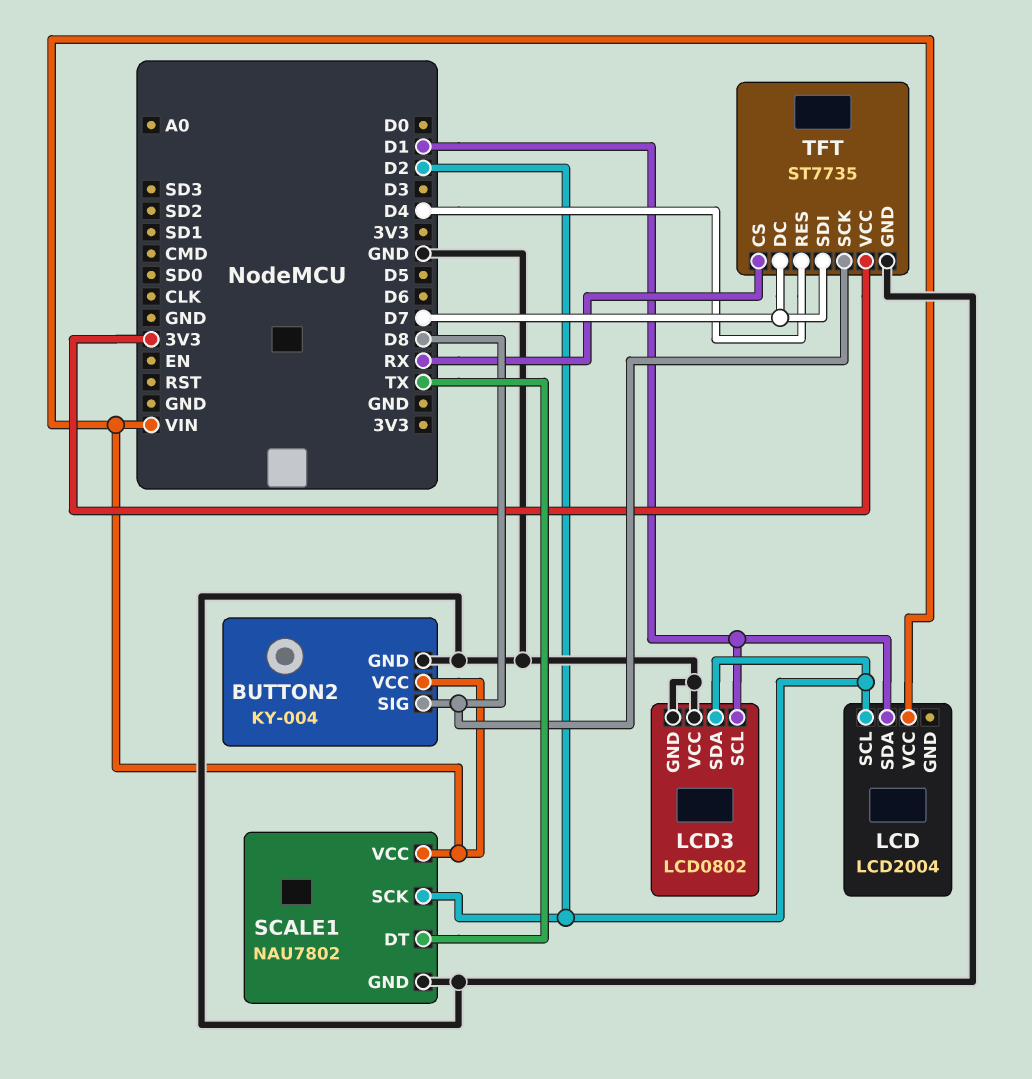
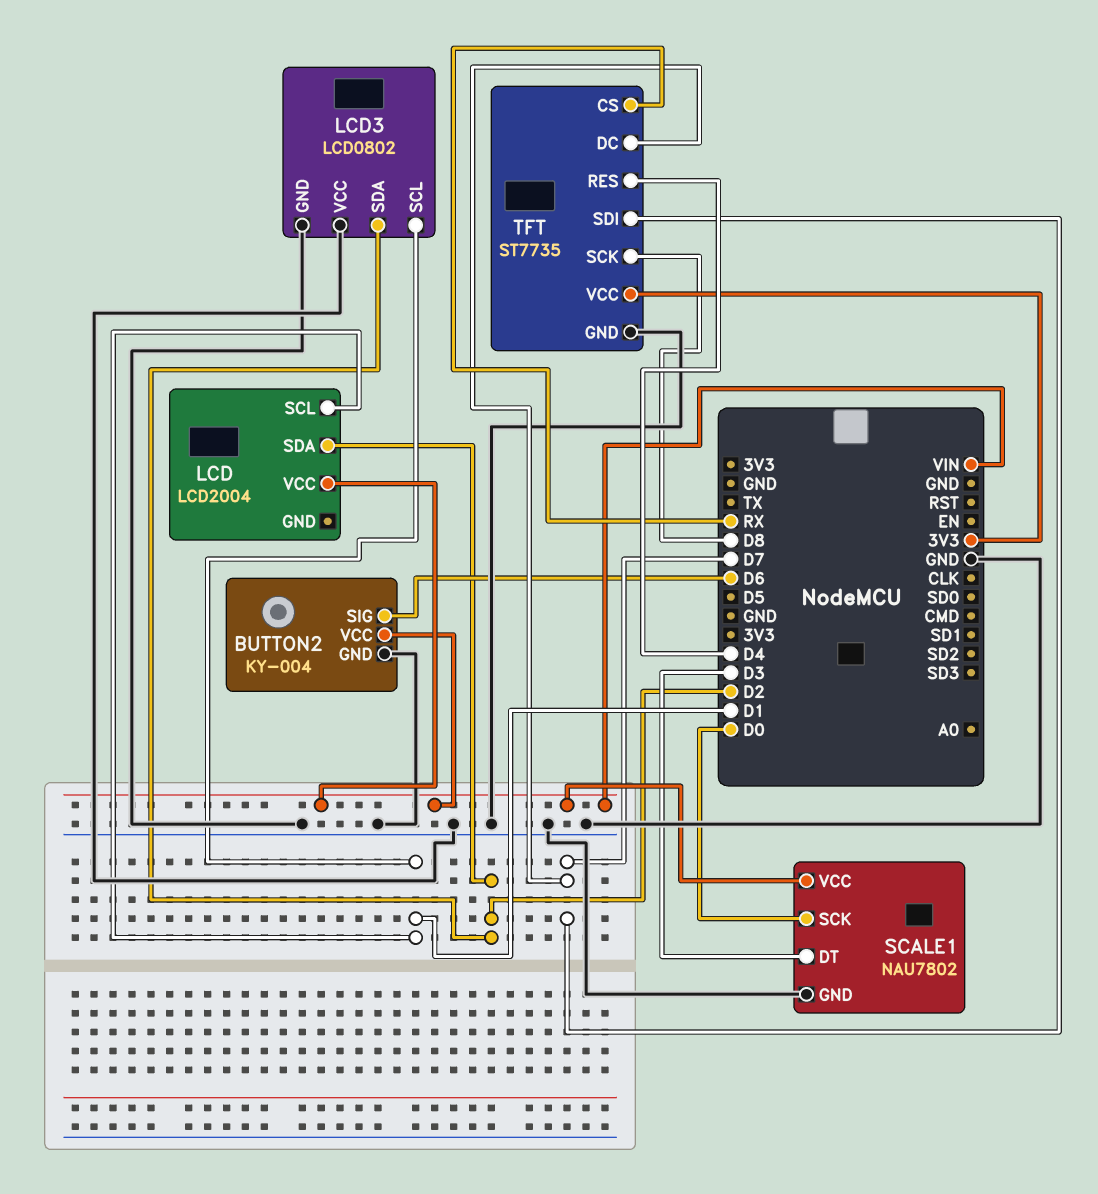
BUTTON2 pin SIG: D8 -> D6
LCD pin SCL: D2 -> D1
LCD pin SDA: D1 -> D2
SCALE1 pin DT: TX -> D3
SCALE1 pin SCK: D2 -> D0

